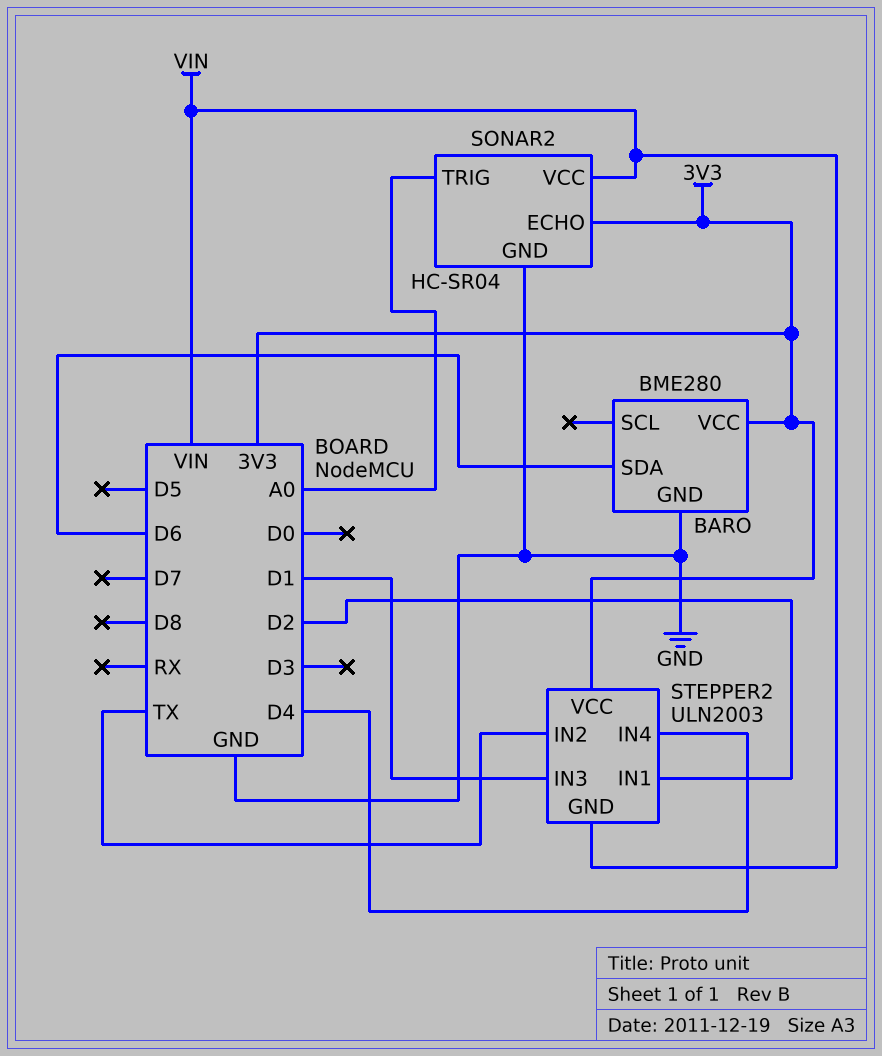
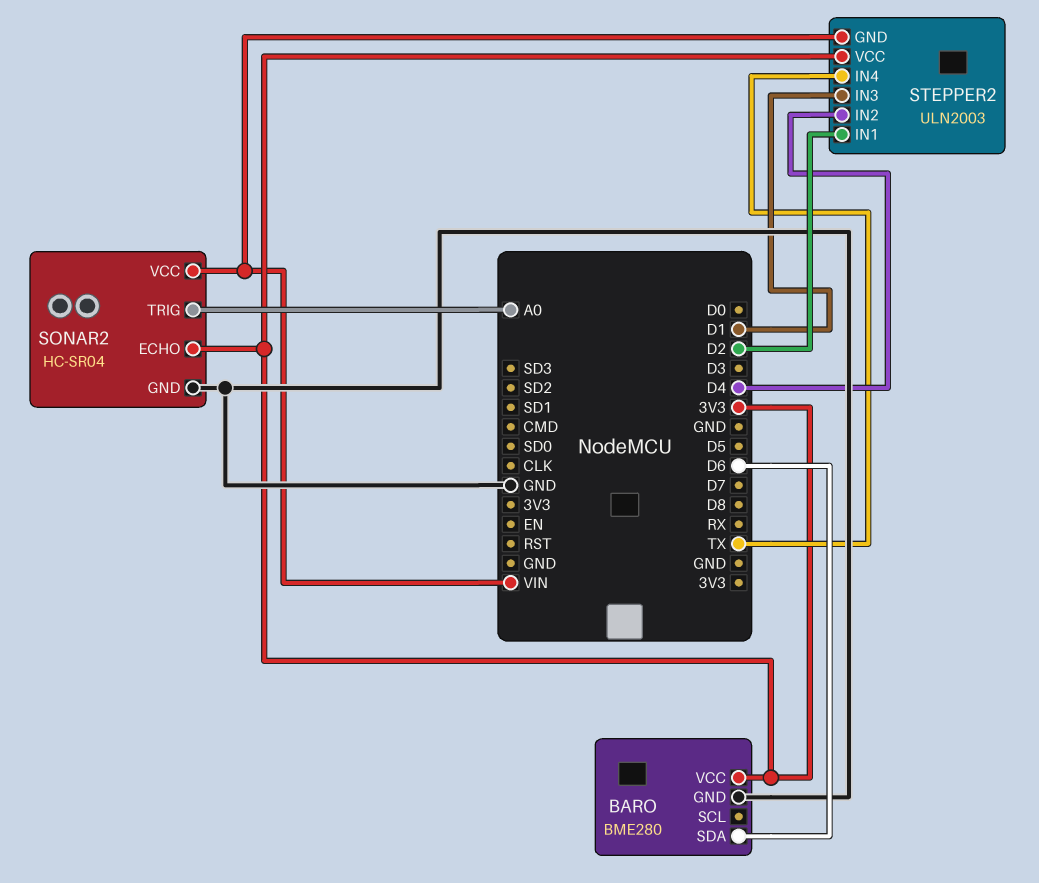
STEPPER2 pin IN2: TX -> D4
STEPPER2 pin IN4: D4 -> TX

